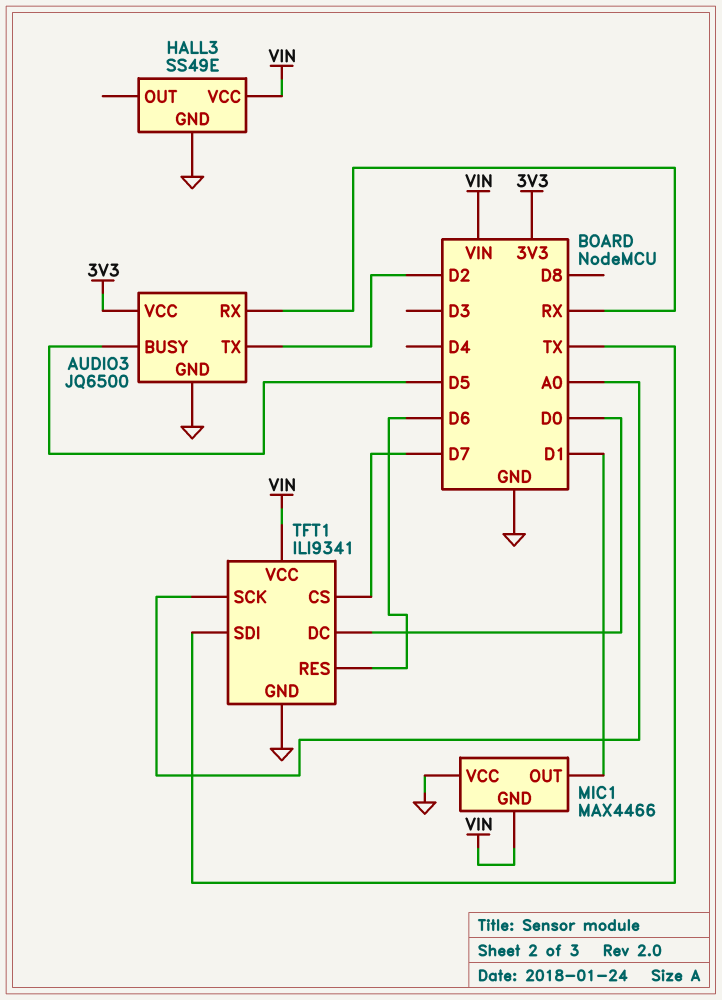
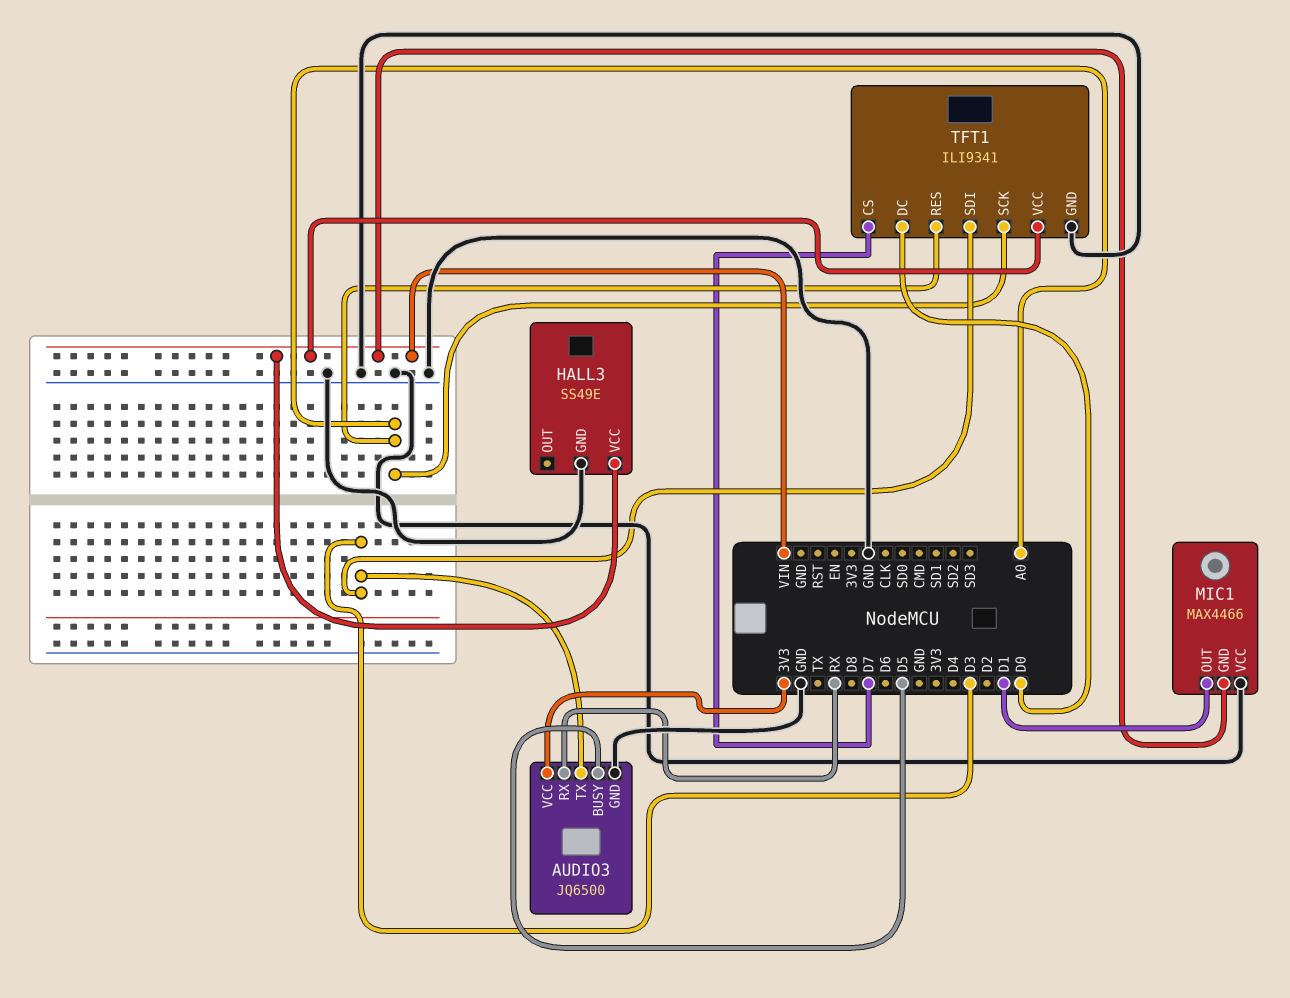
AUDIO3 pin TX: D2 -> D3
TFT1 pin RES: D6 -> A0
TFT1 pin SDI: TX -> D3

